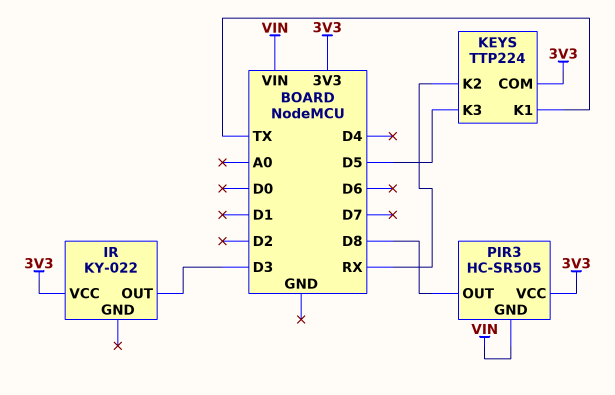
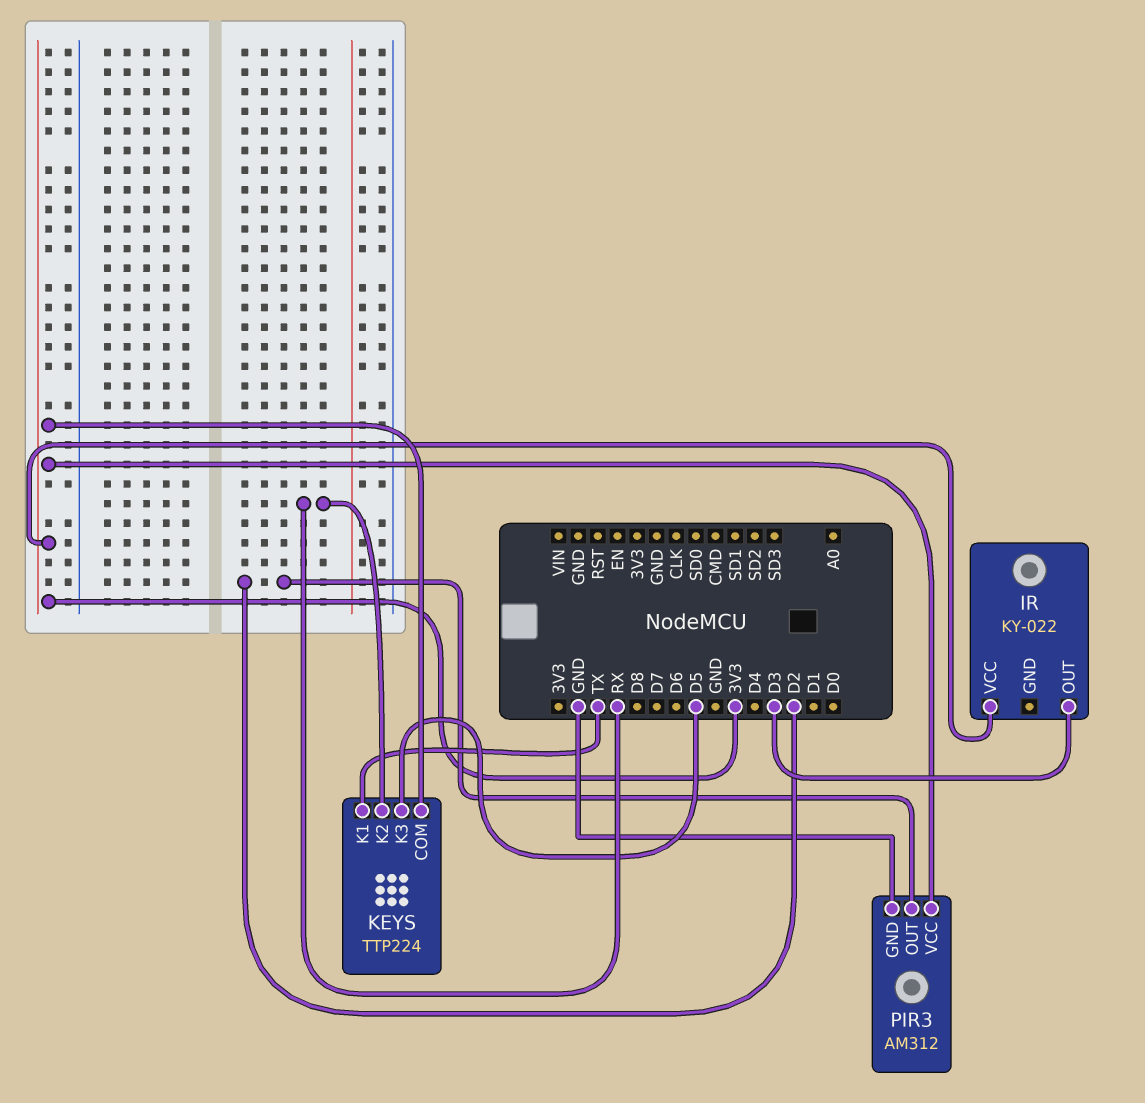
PIR3: HC-SR505 -> AM312
PIR3 pin GND: VIN -> GND
PIR3 pin OUT: D8 -> D2

